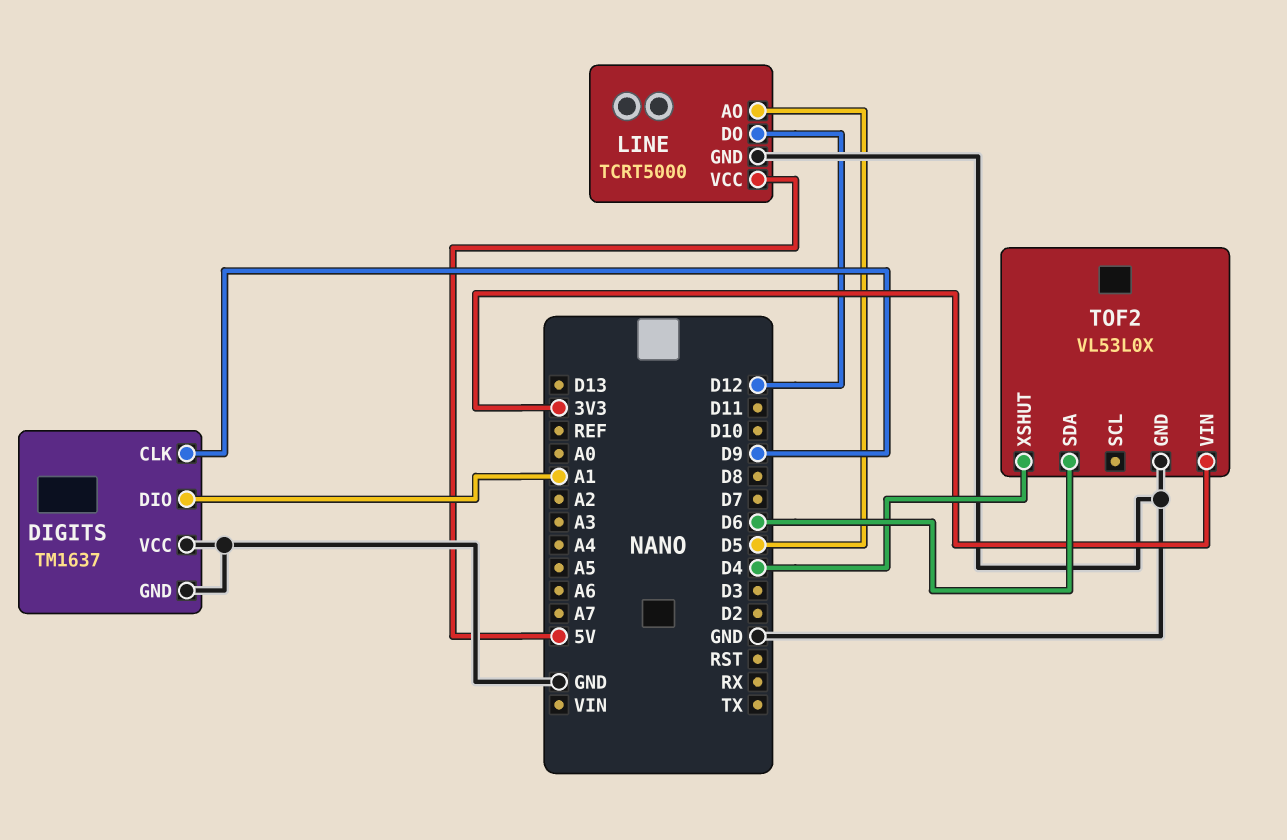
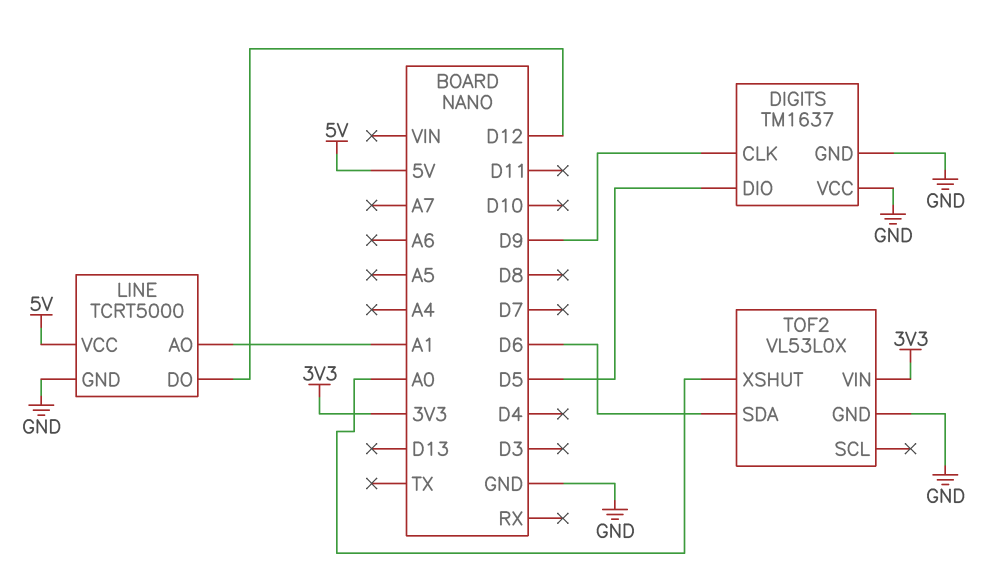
DIGITS pin DIO: A1 -> D5
LINE pin AO: D5 -> A1
TOF2 pin XSHUT: D4 -> A0

